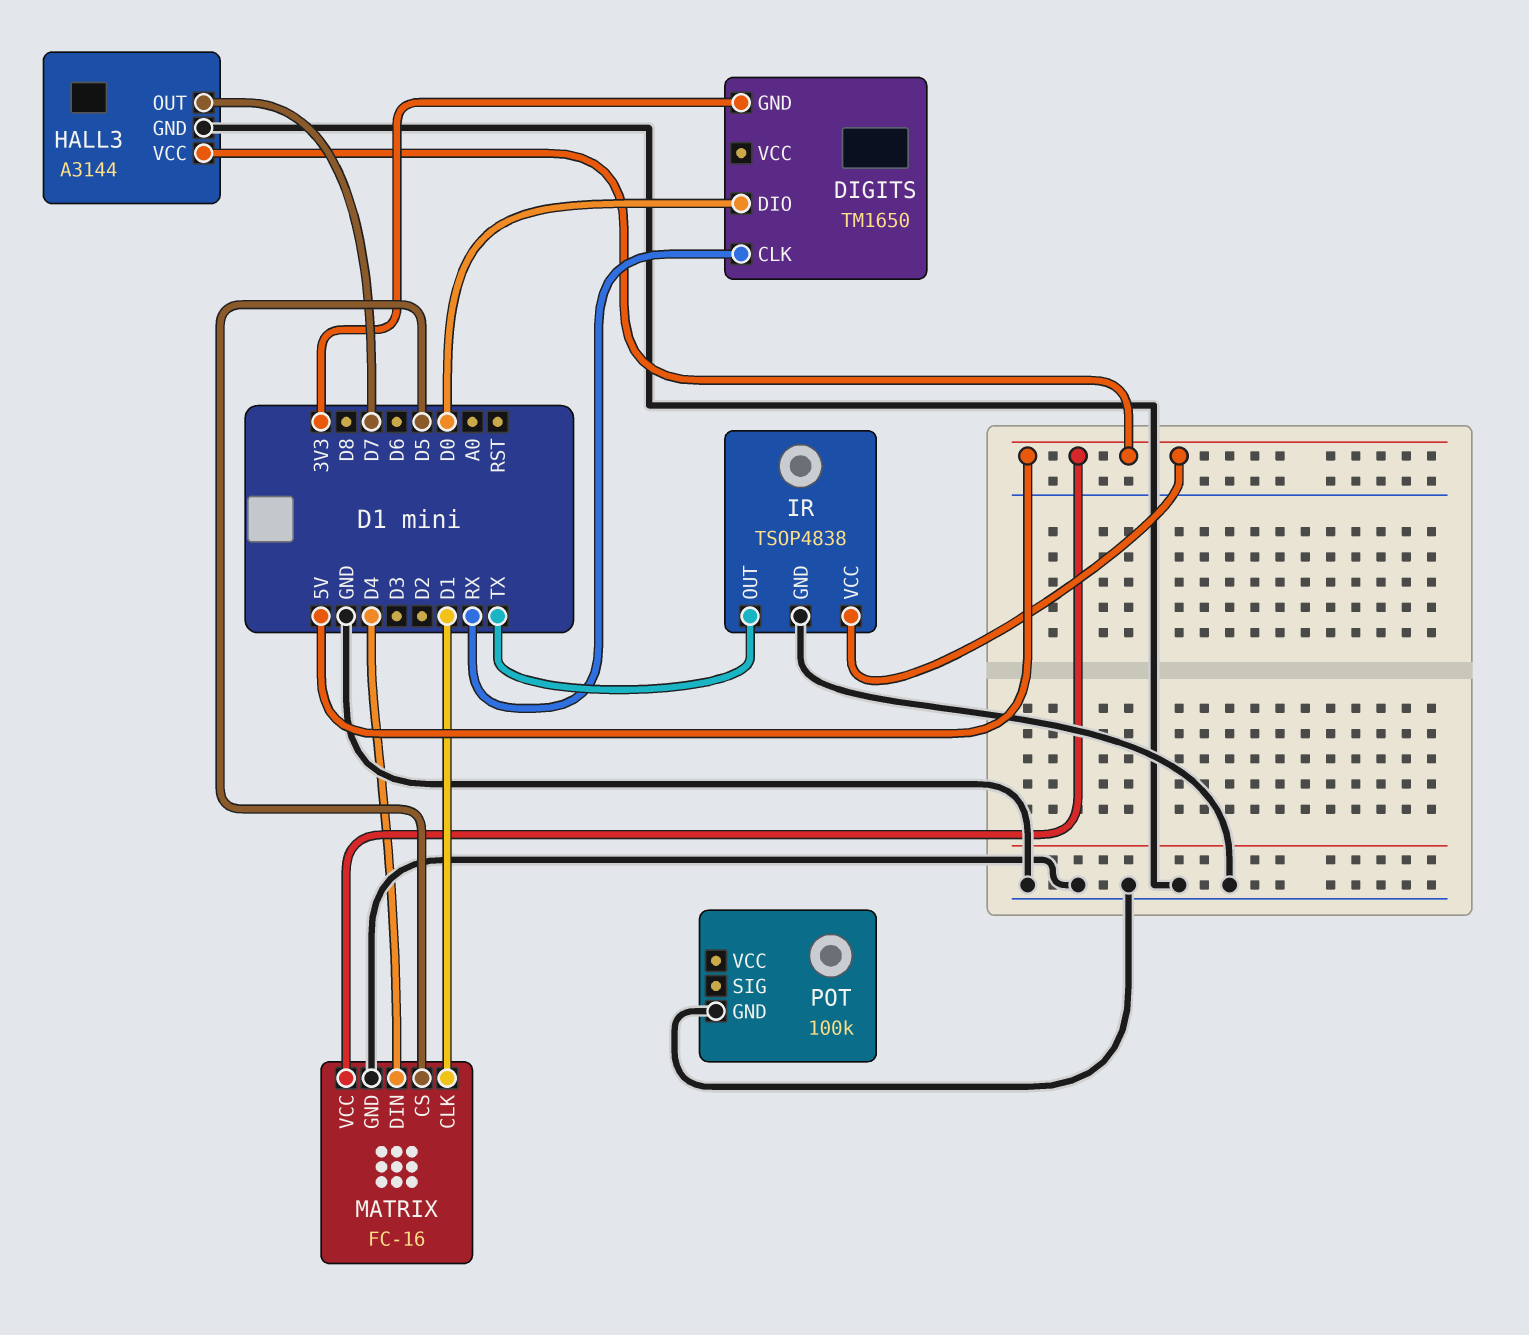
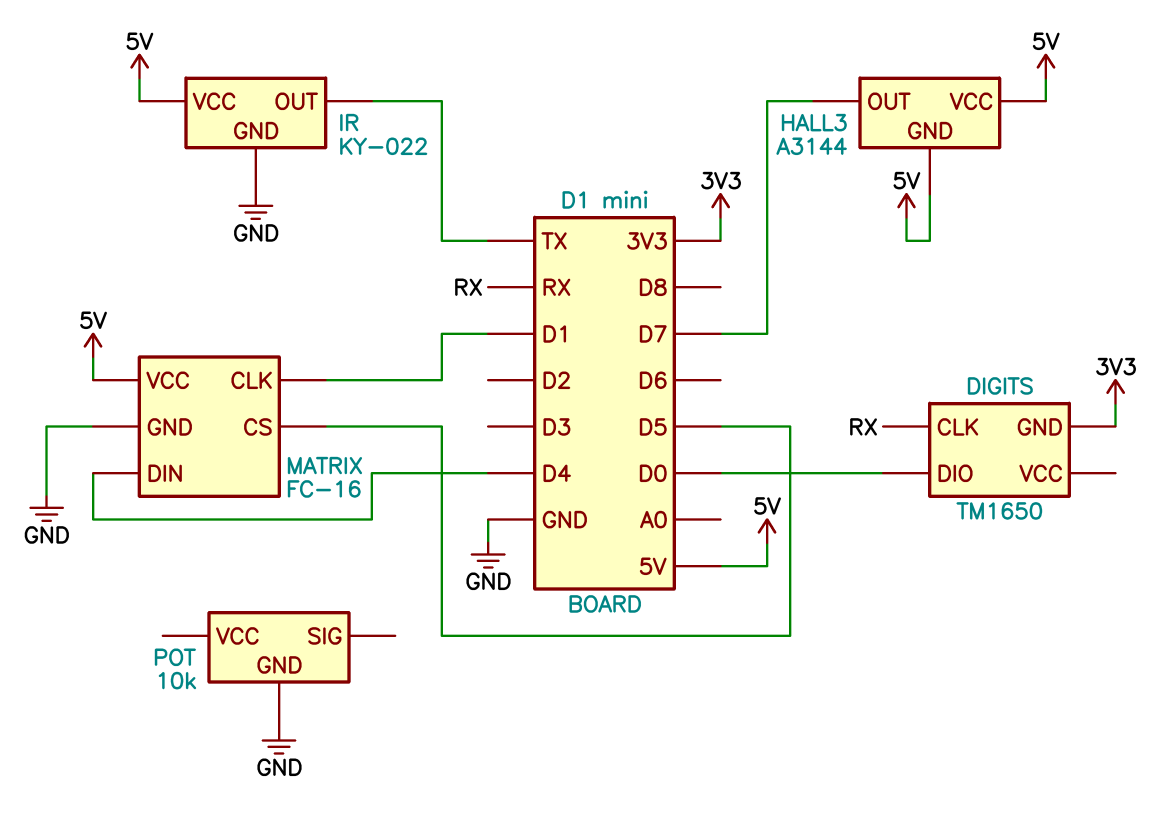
HALL3 pin GND: GND -> 5V
IR: TSOP4838 -> KY-022
POT: 100k -> 10k

